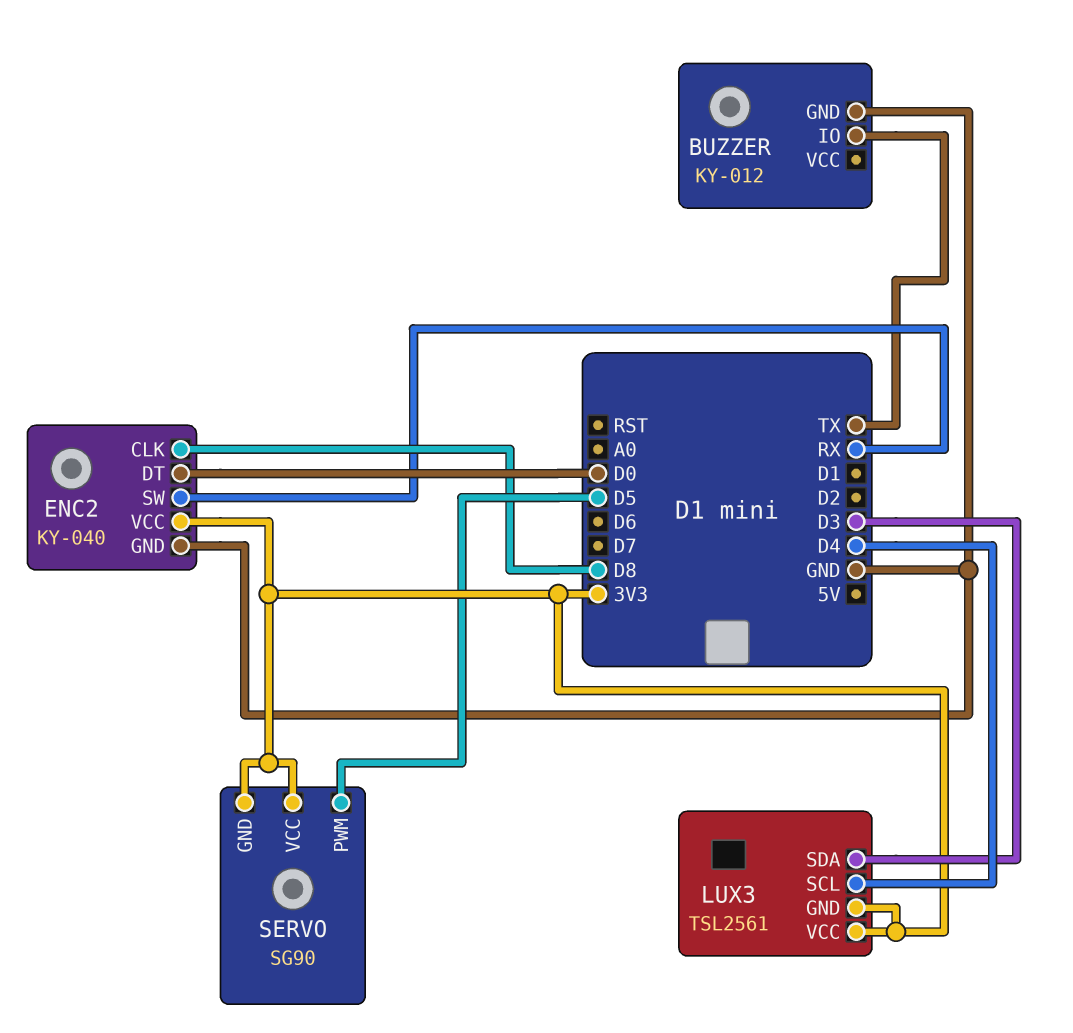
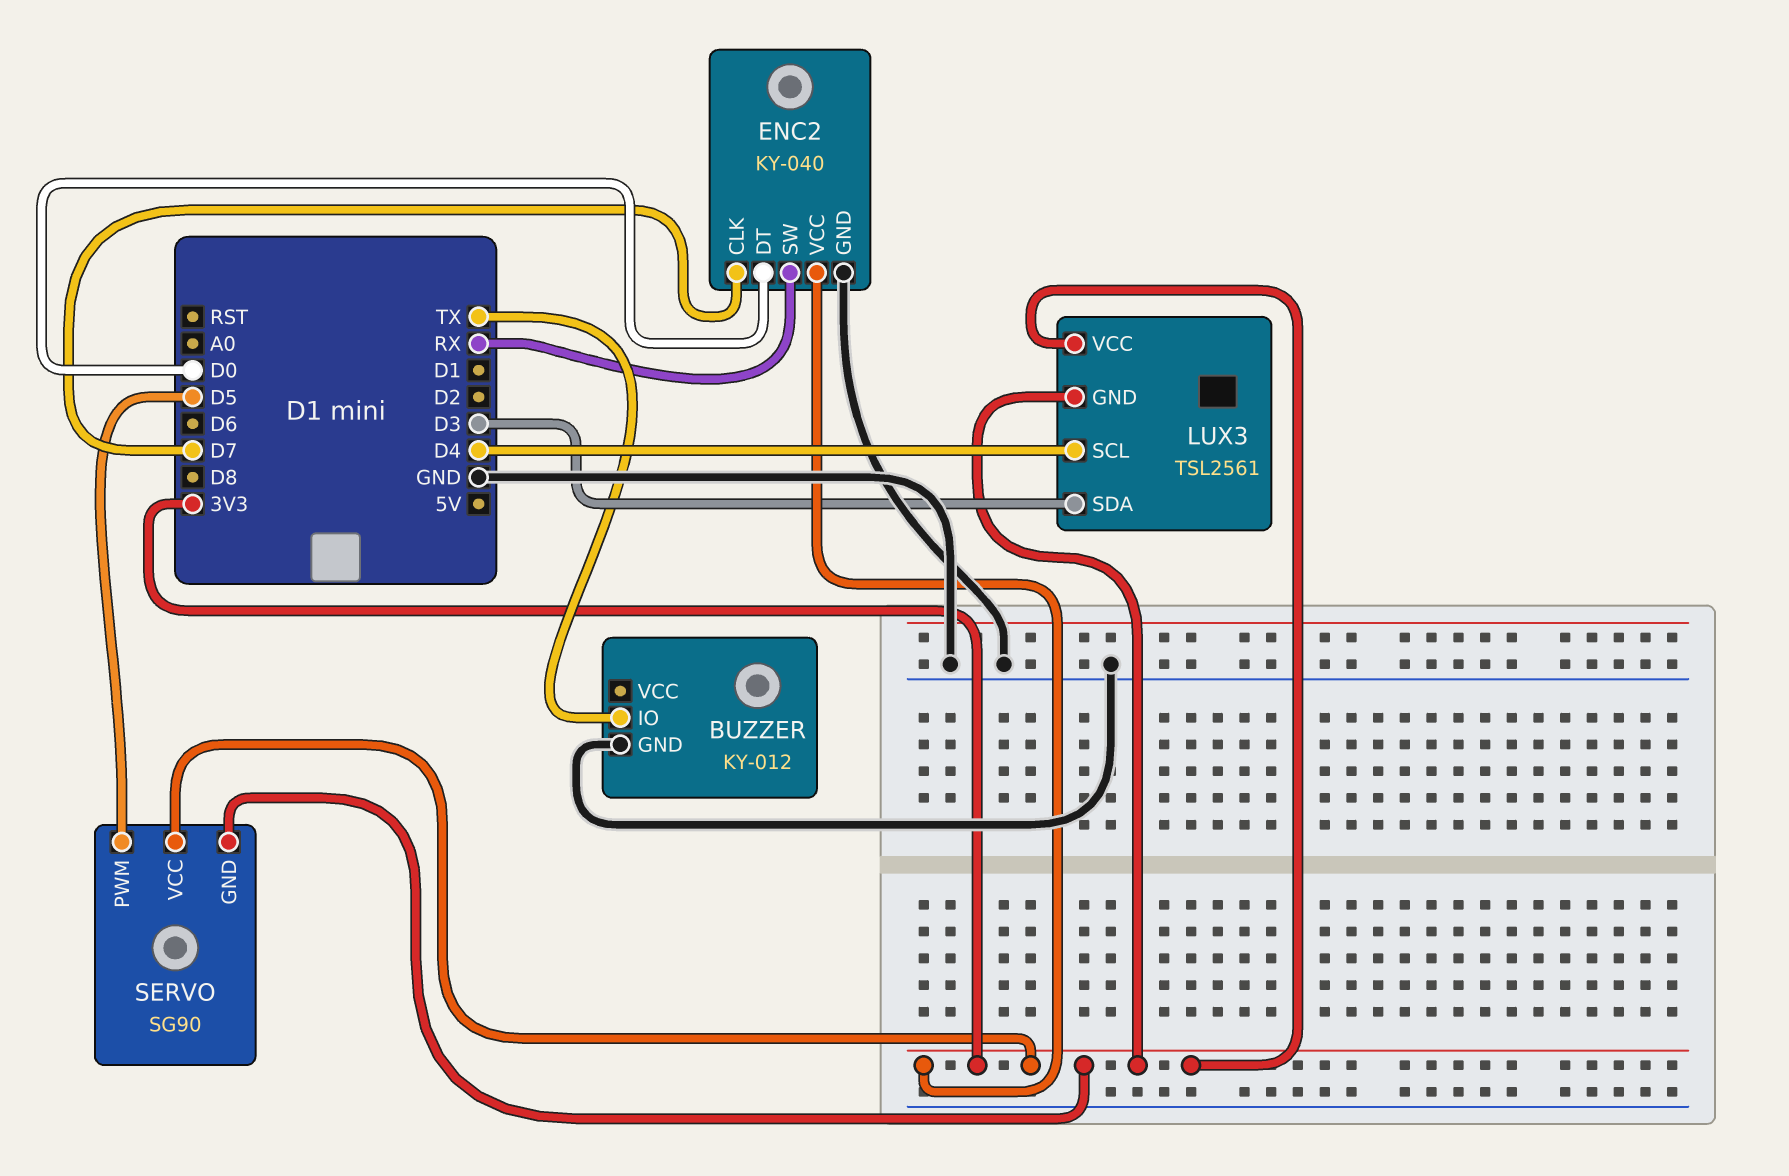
ENC2 pin CLK: D8 -> D7

